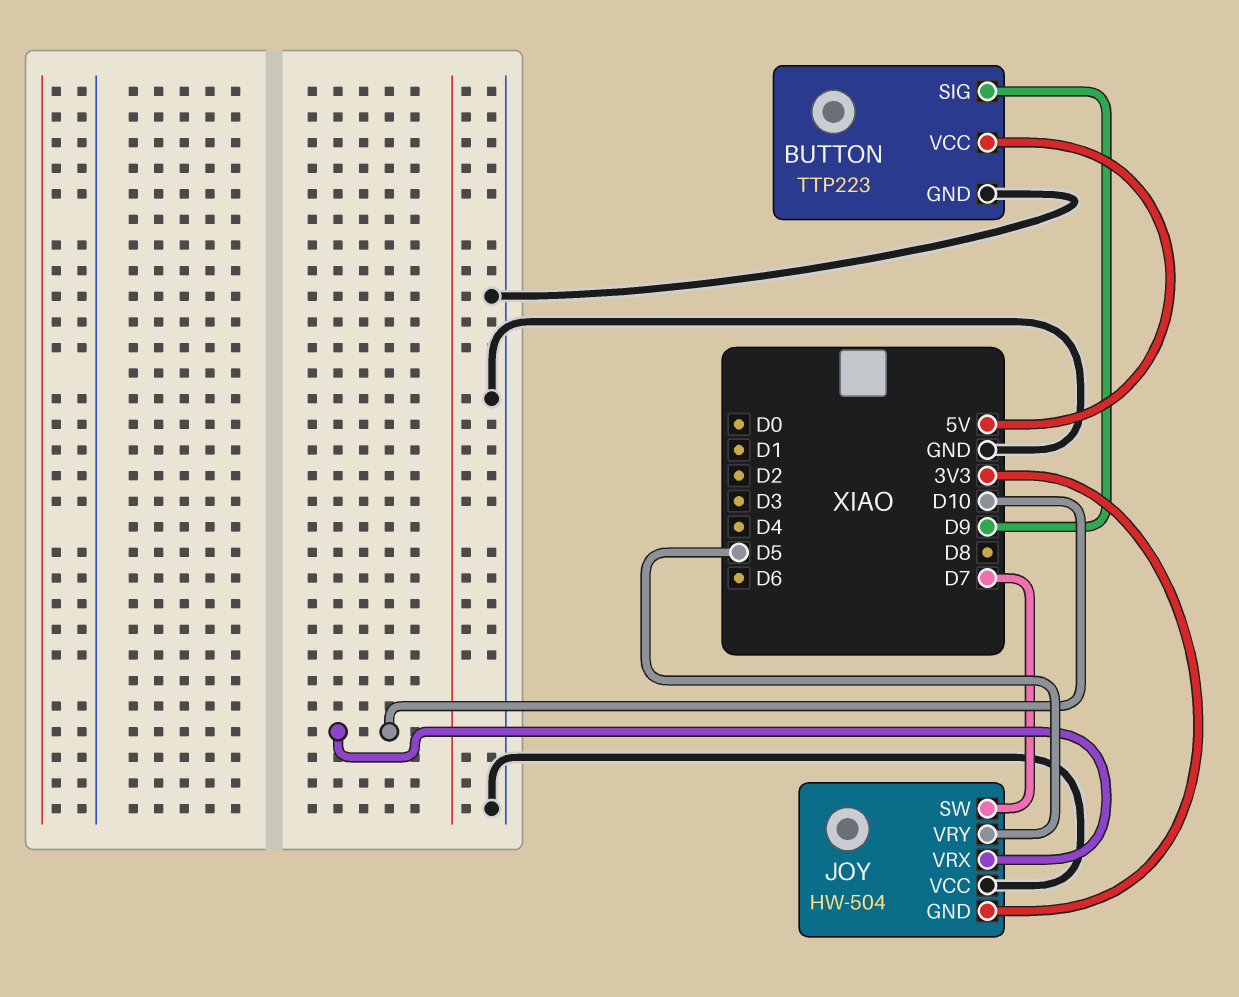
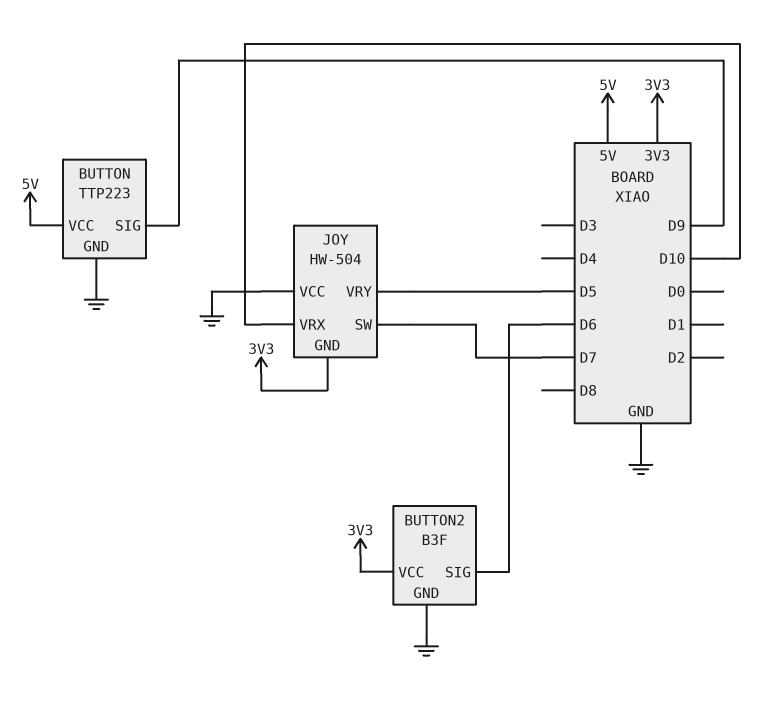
BUTTON2: none -> B3F
BUTTON2 pin GND: none -> GND
BUTTON2 pin SIG: none -> D6
BUTTON2 pin VCC: none -> 3V3

